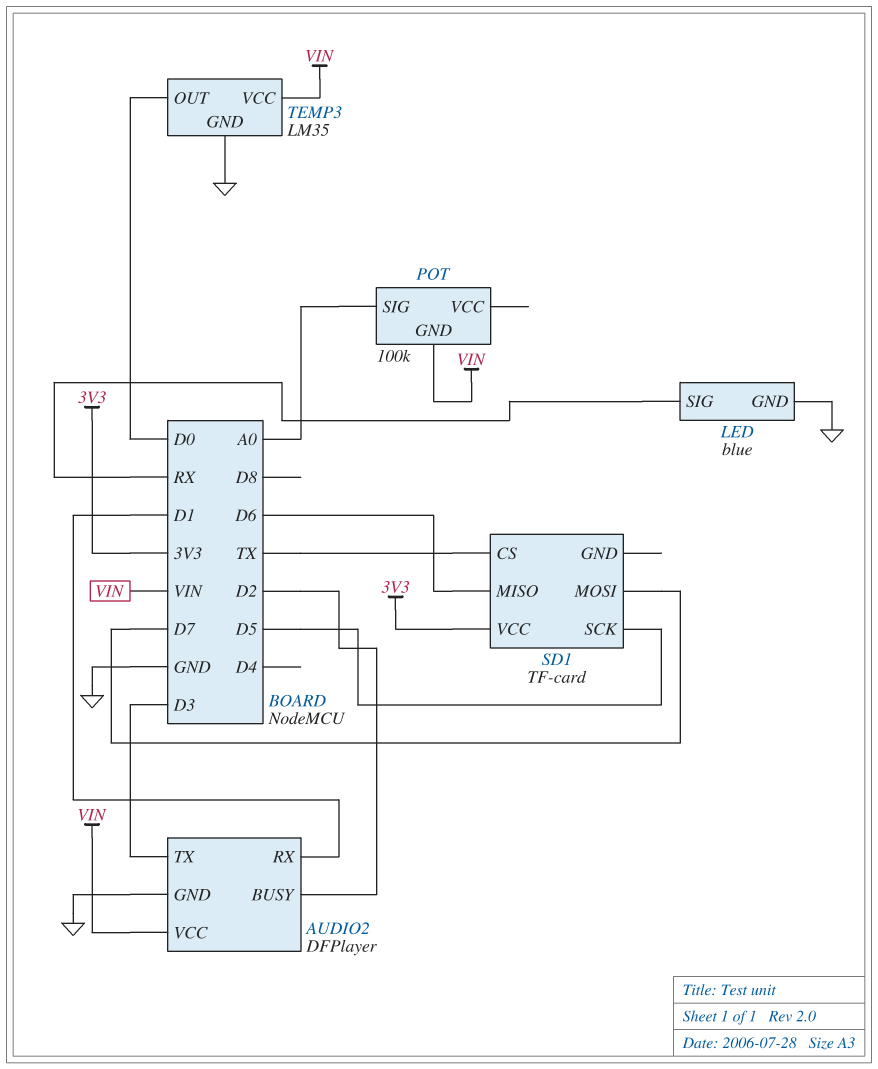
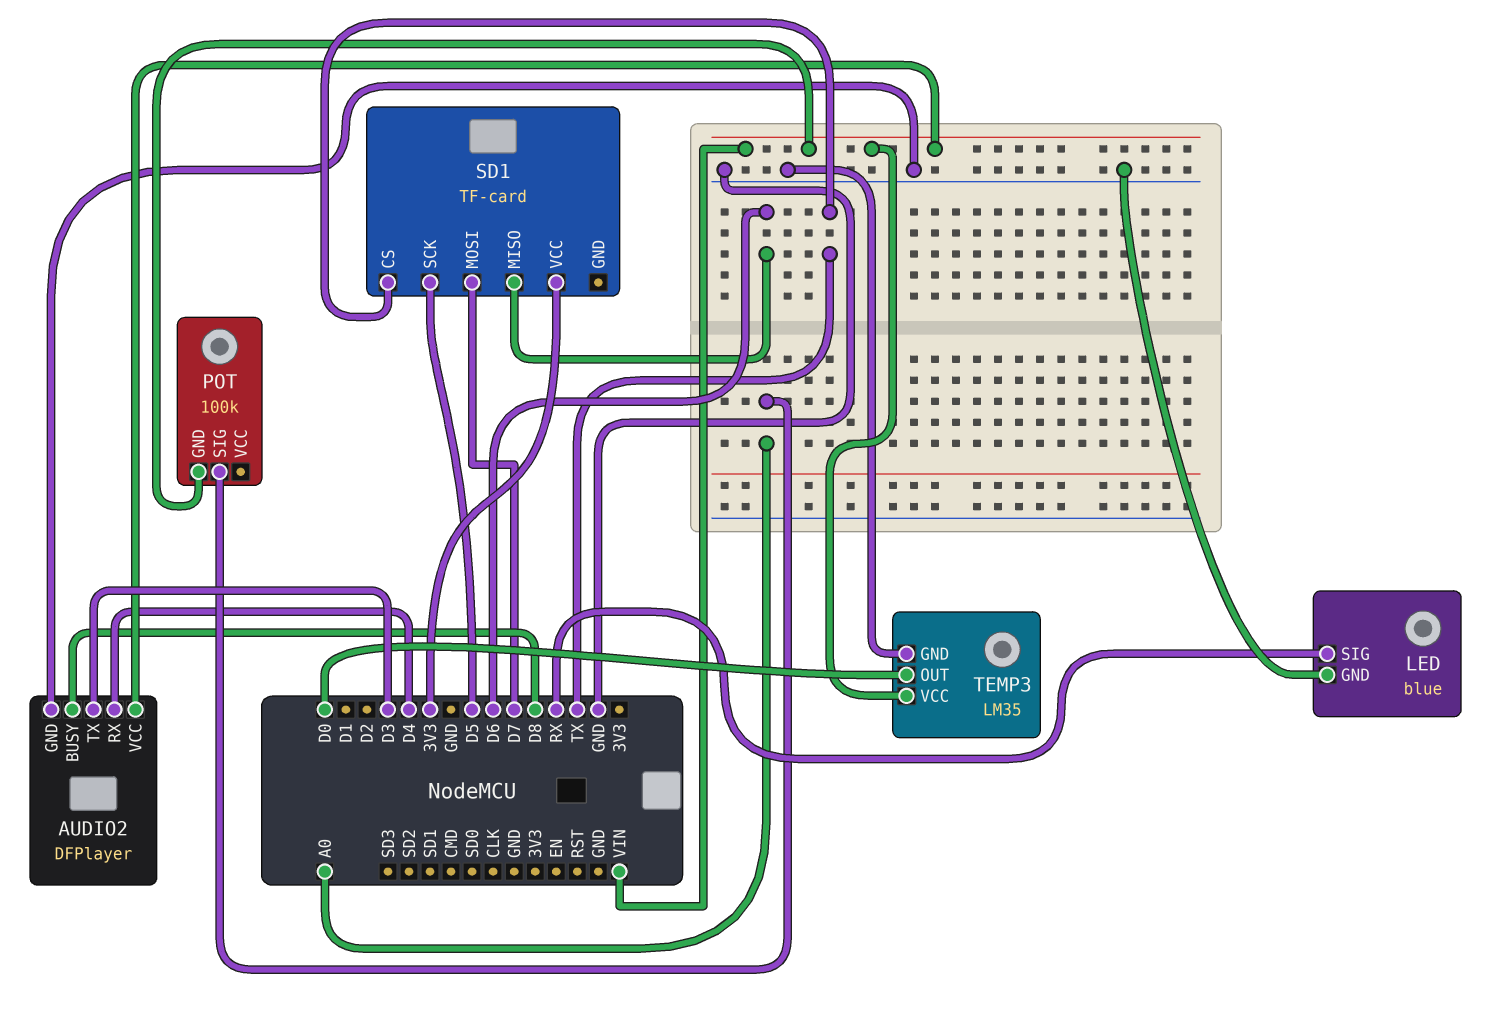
AUDIO2 pin BUSY: D2 -> D8
AUDIO2 pin RX: D1 -> D4

